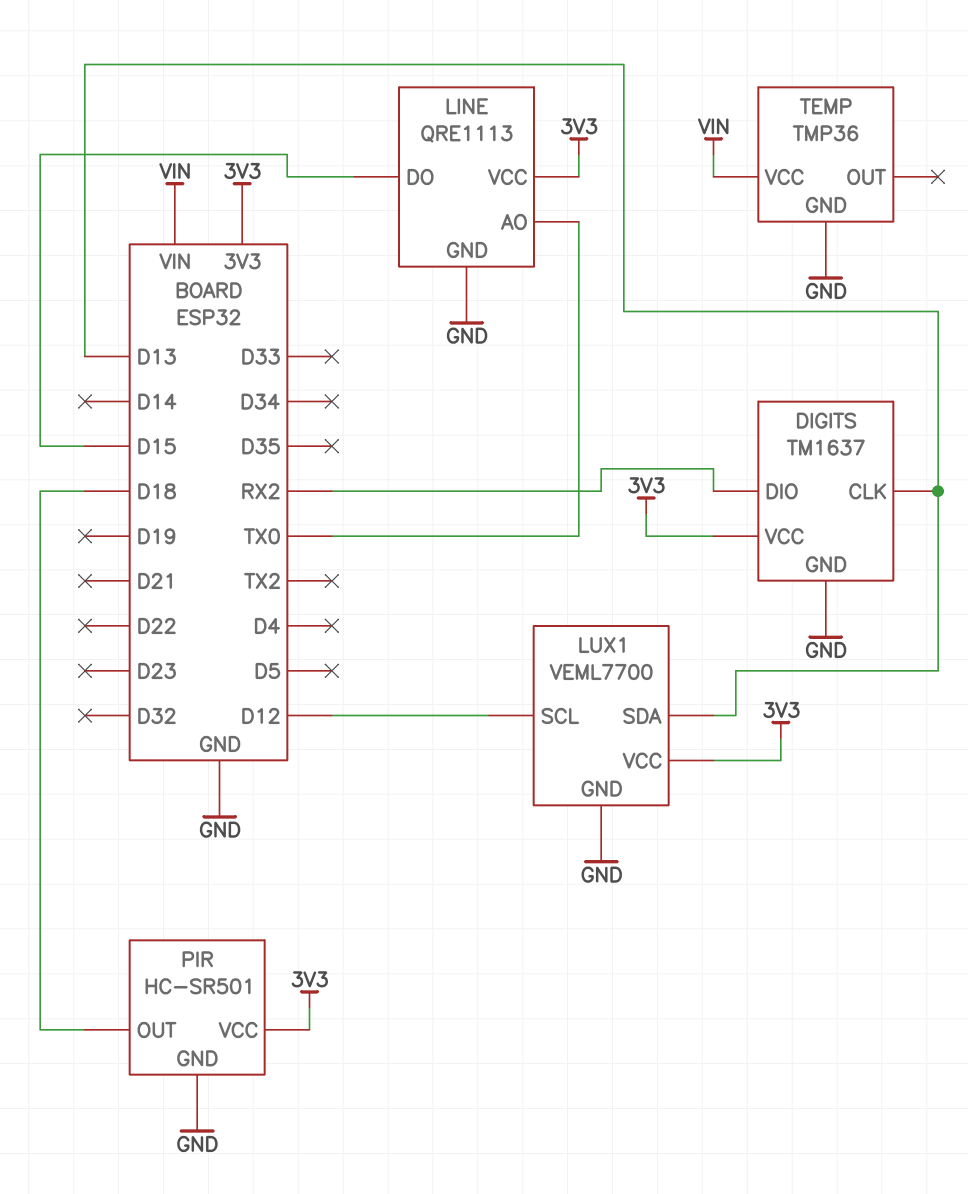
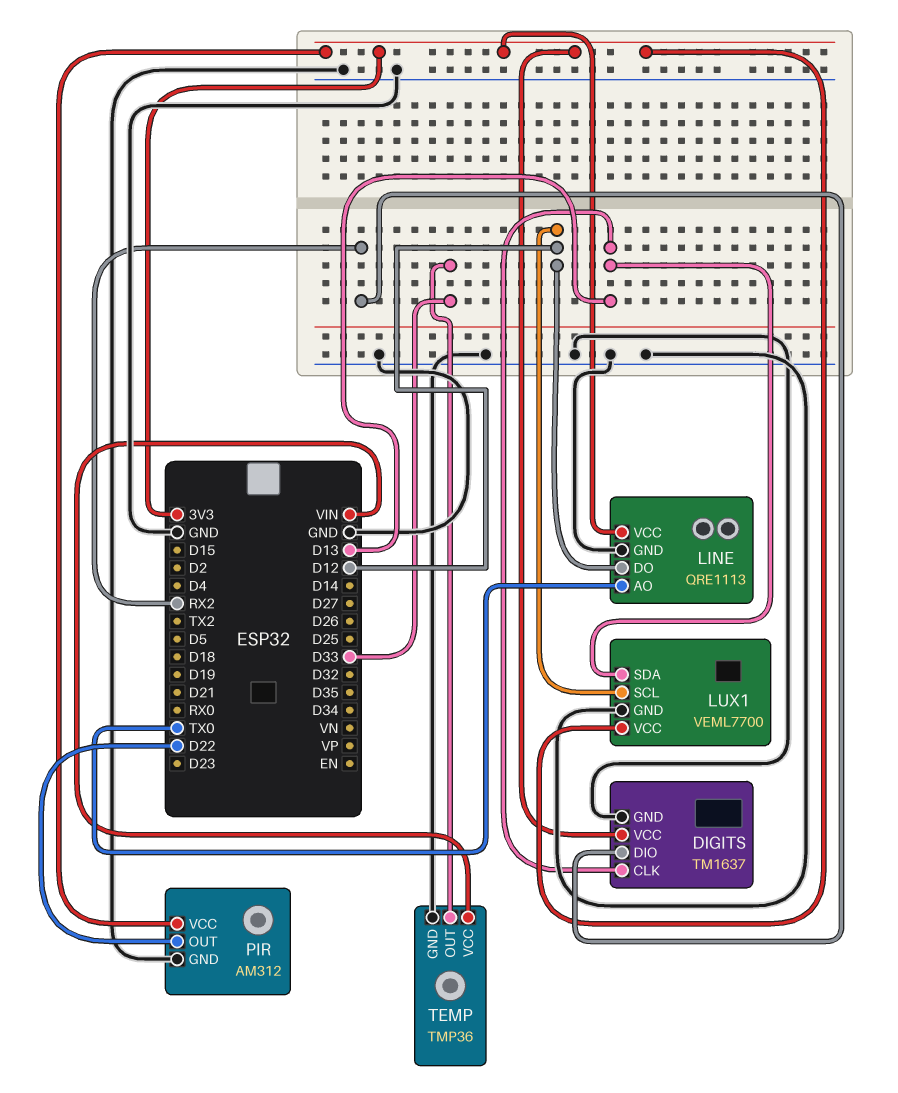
LINE pin DO: D15 -> D12
PIR: HC-SR501 -> AM312
PIR pin OUT: D18 -> D22
TEMP pin OUT: none -> D33

